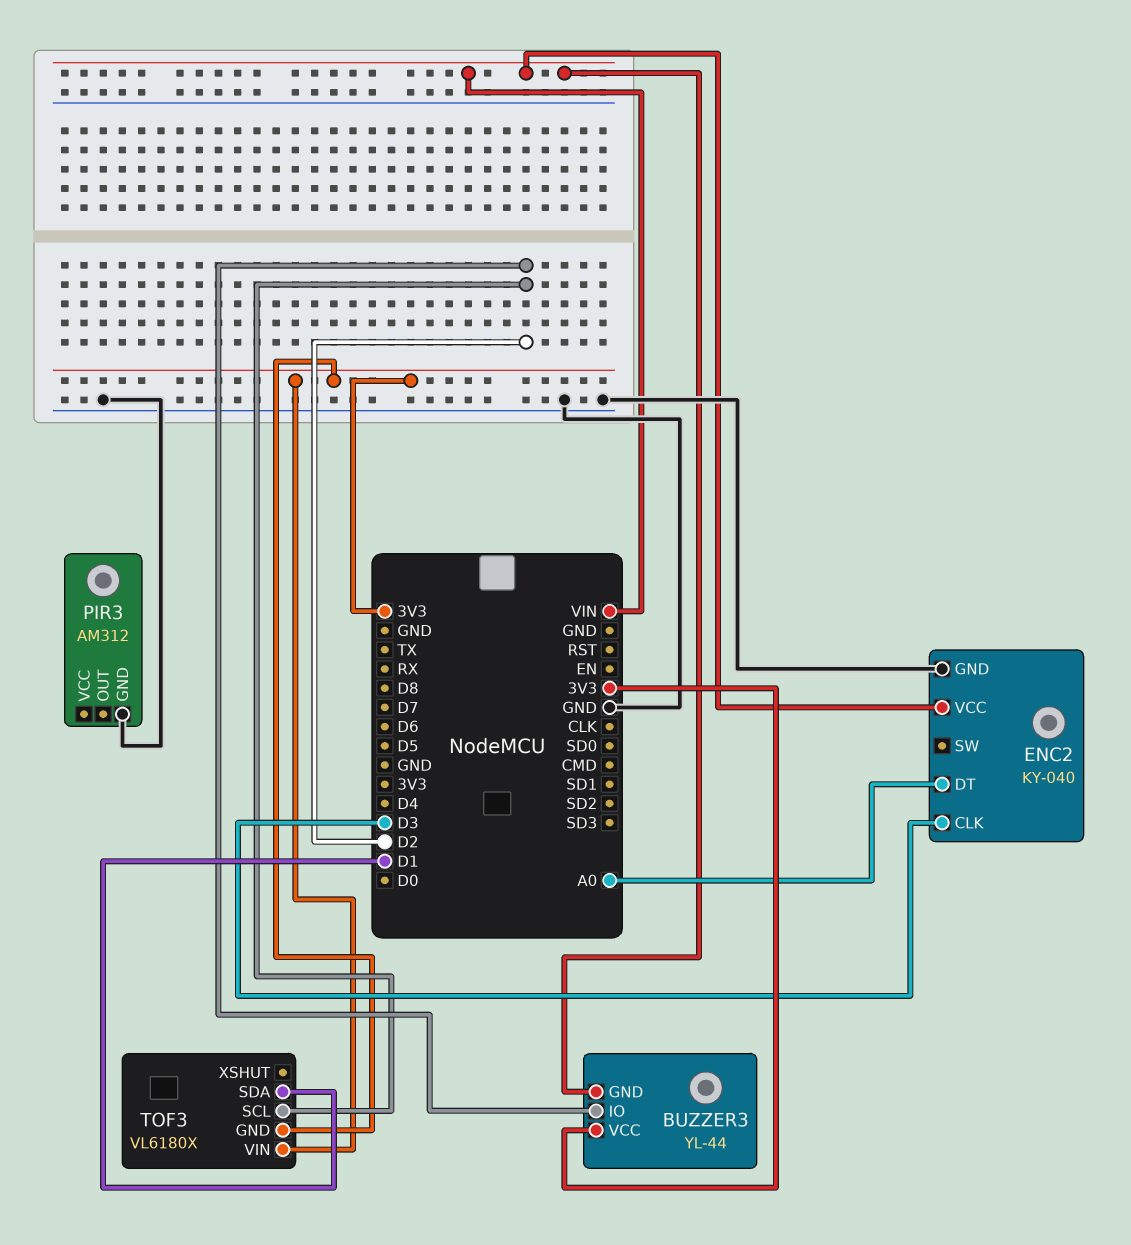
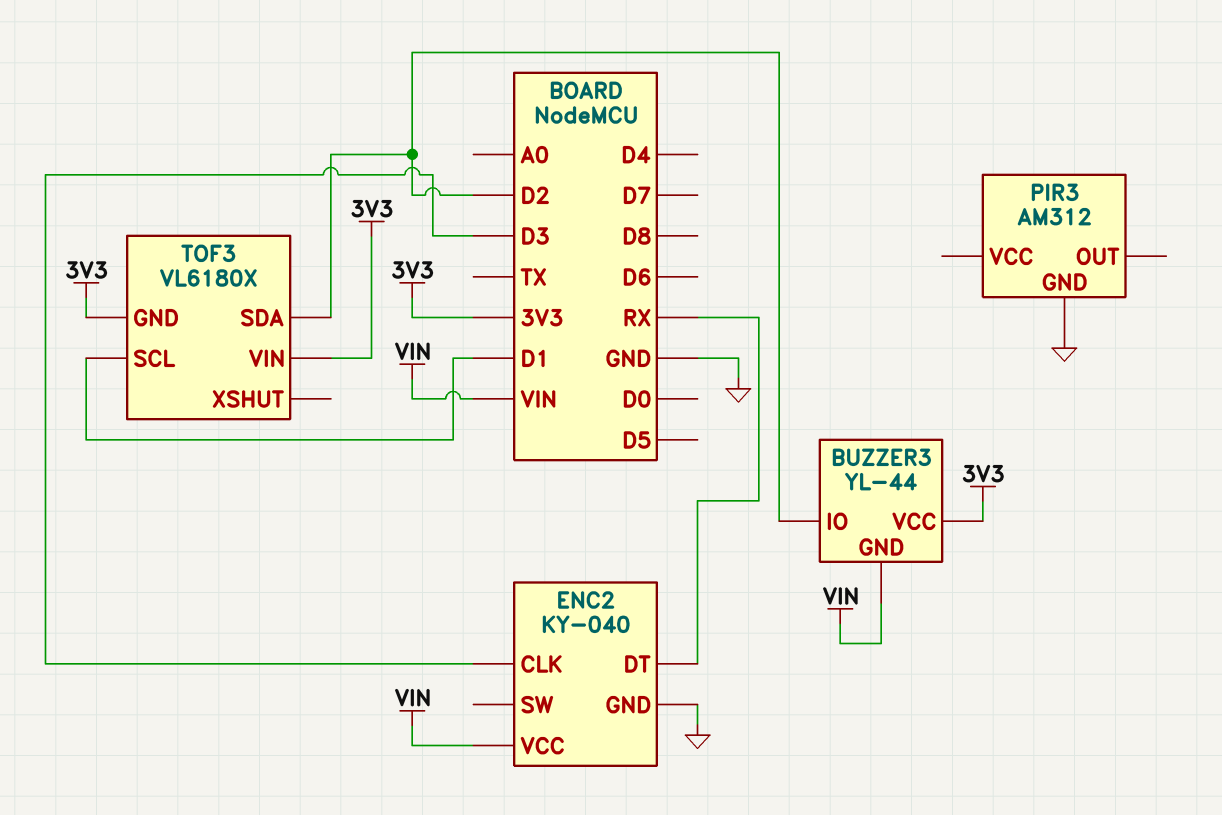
ENC2 pin DT: A0 -> RX
TOF3 pin SCL: D2 -> D1
TOF3 pin SDA: D1 -> D2

